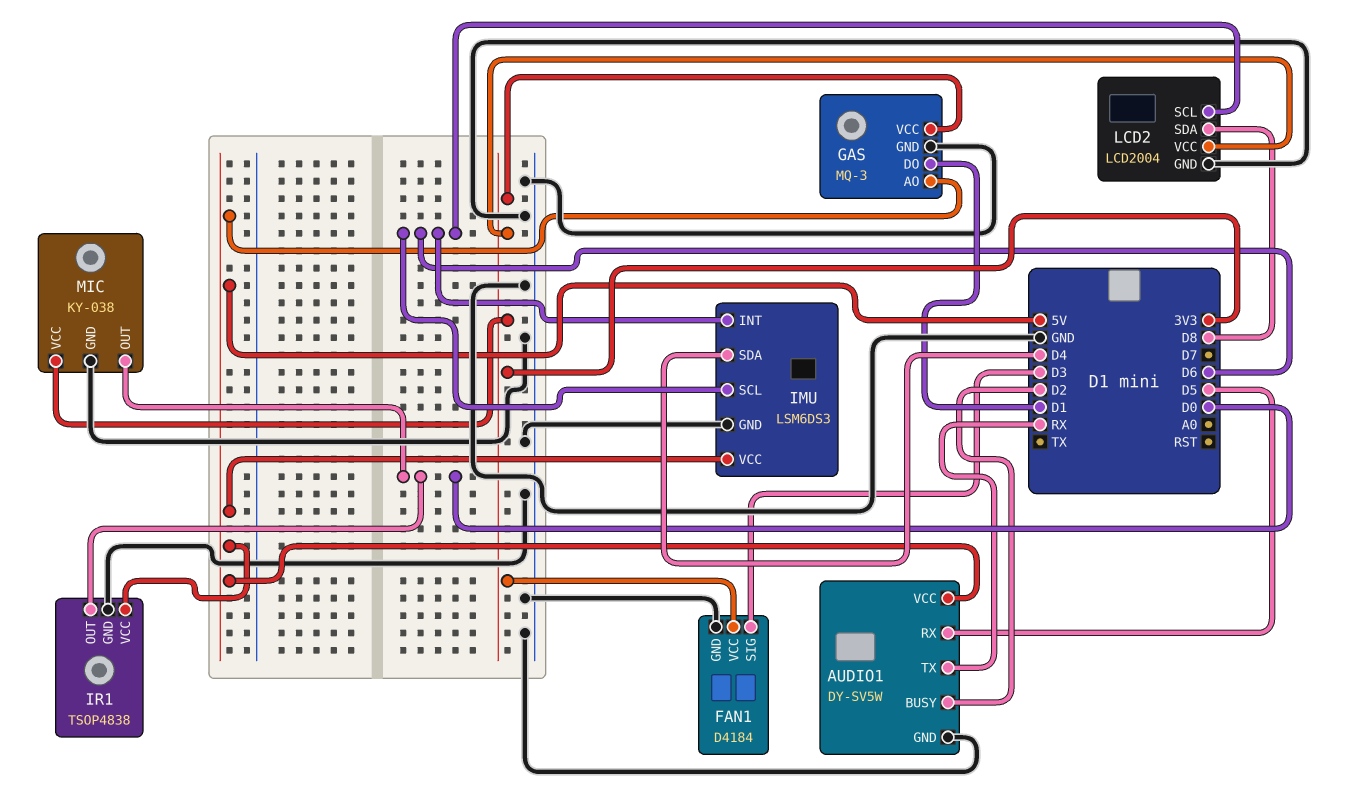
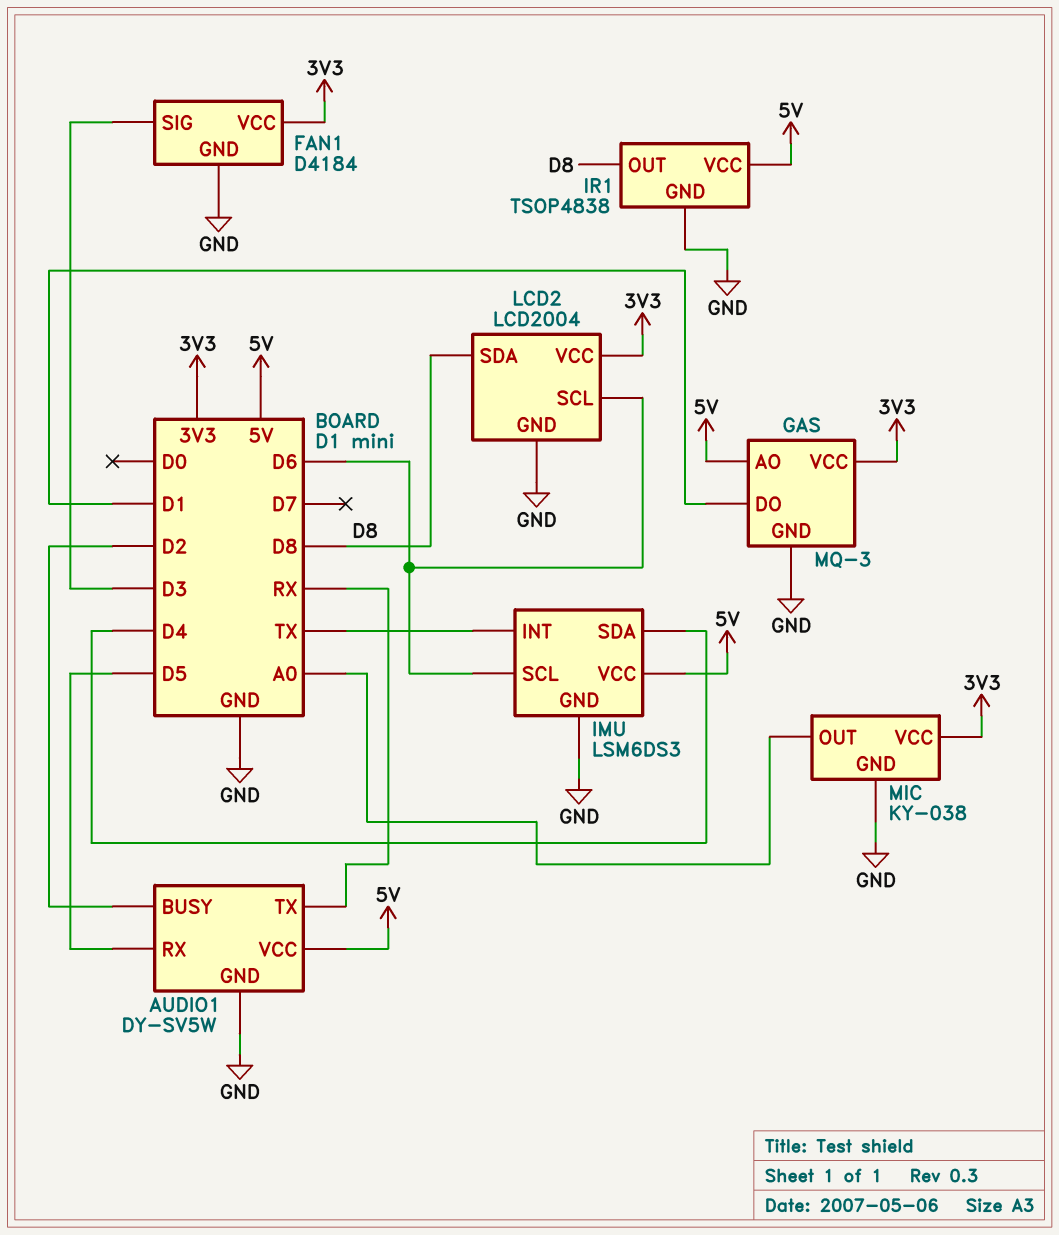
IMU pin INT: D6 -> TX
IR1 pin OUT: D0 -> D8
MIC pin OUT: D0 -> A0

